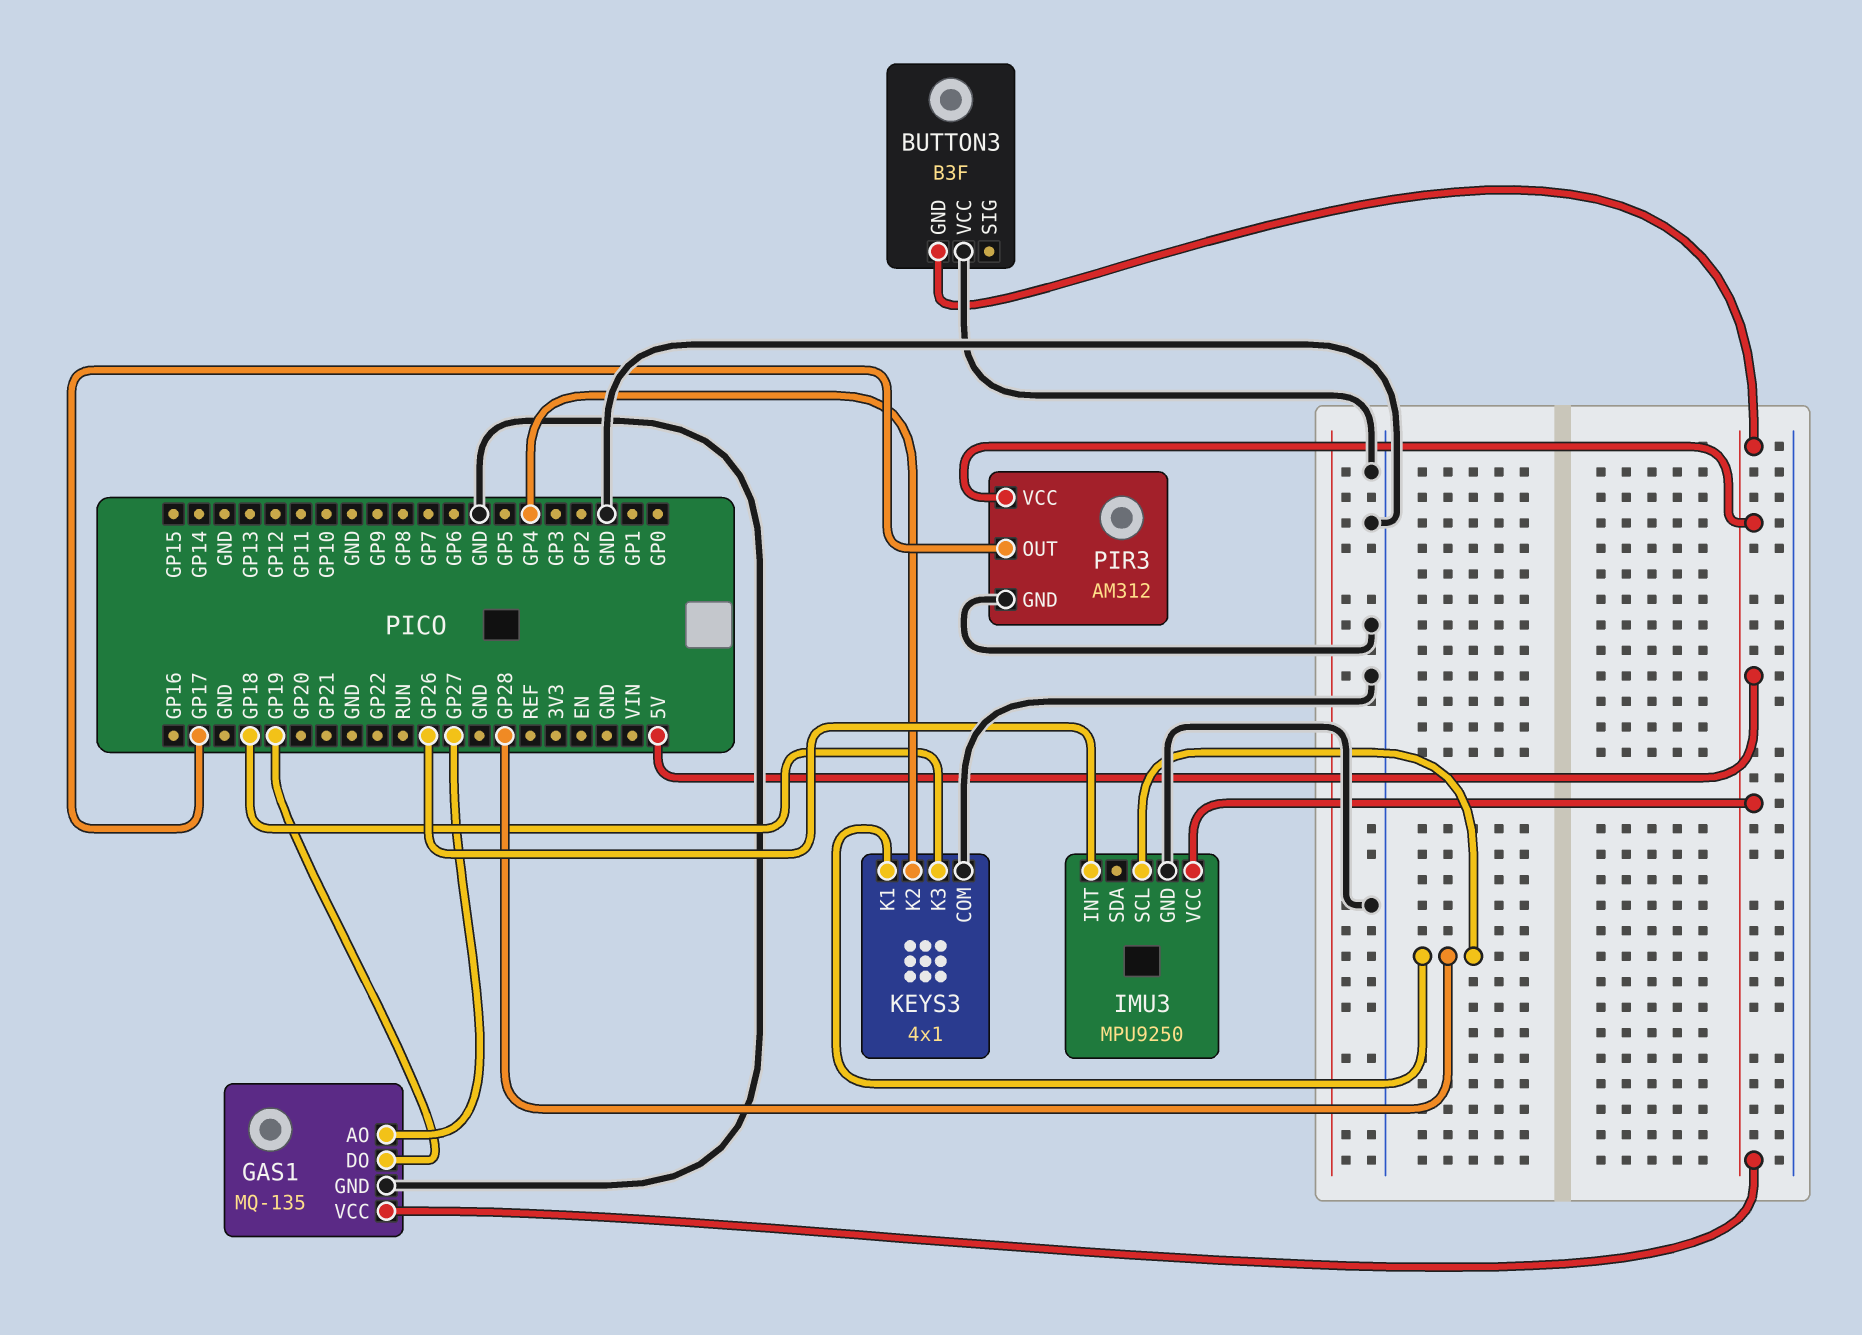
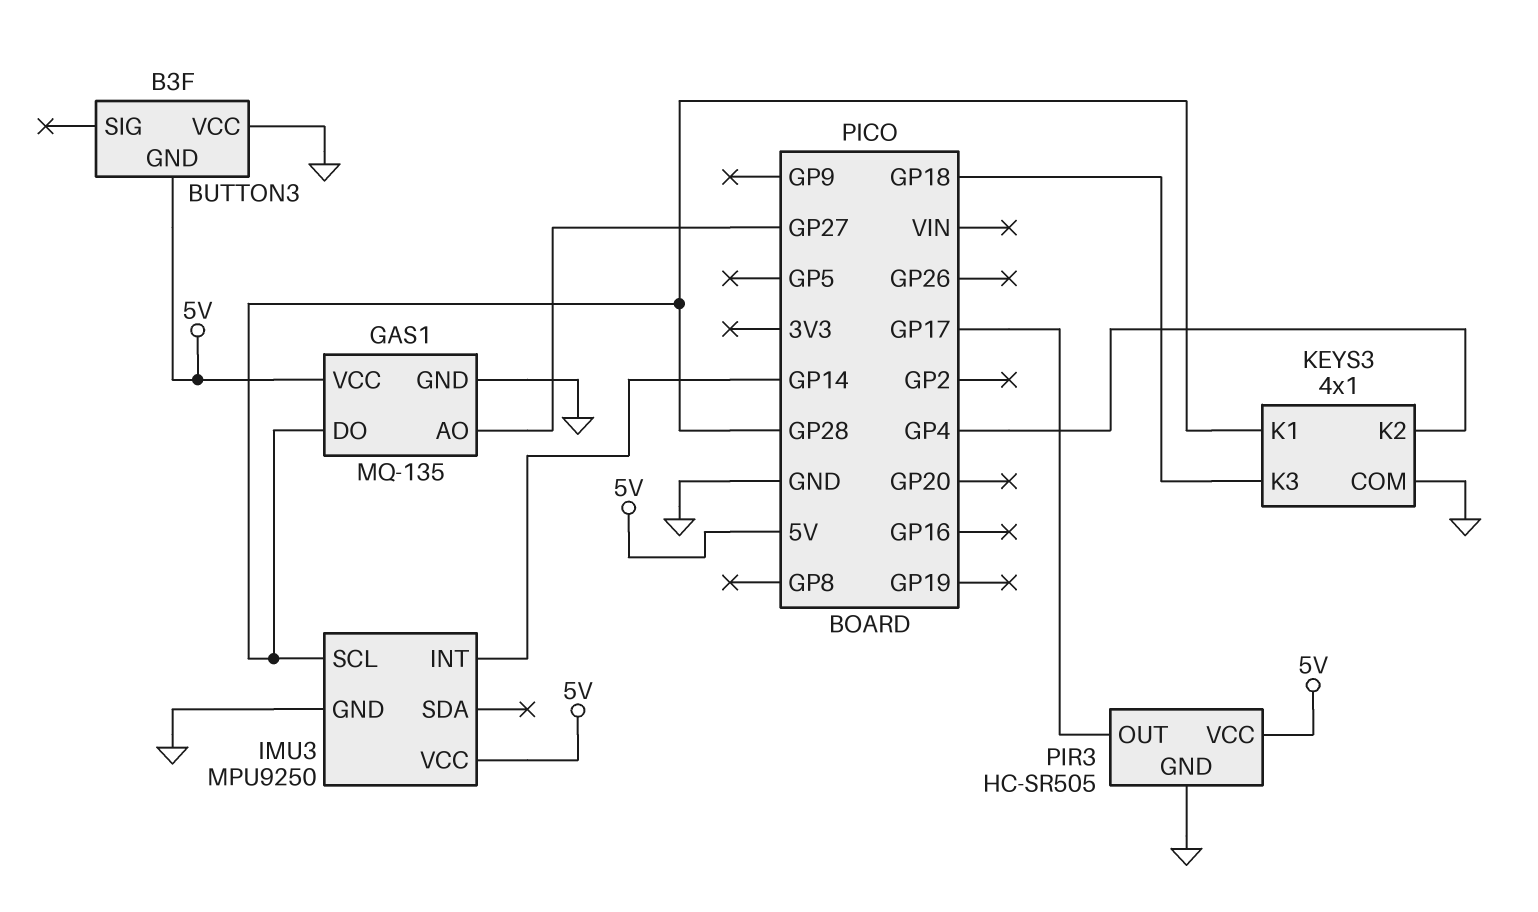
GAS1 pin DO: GP19 -> GP28
IMU3 pin INT: GP26 -> GP14
PIR3: AM312 -> HC-SR505

